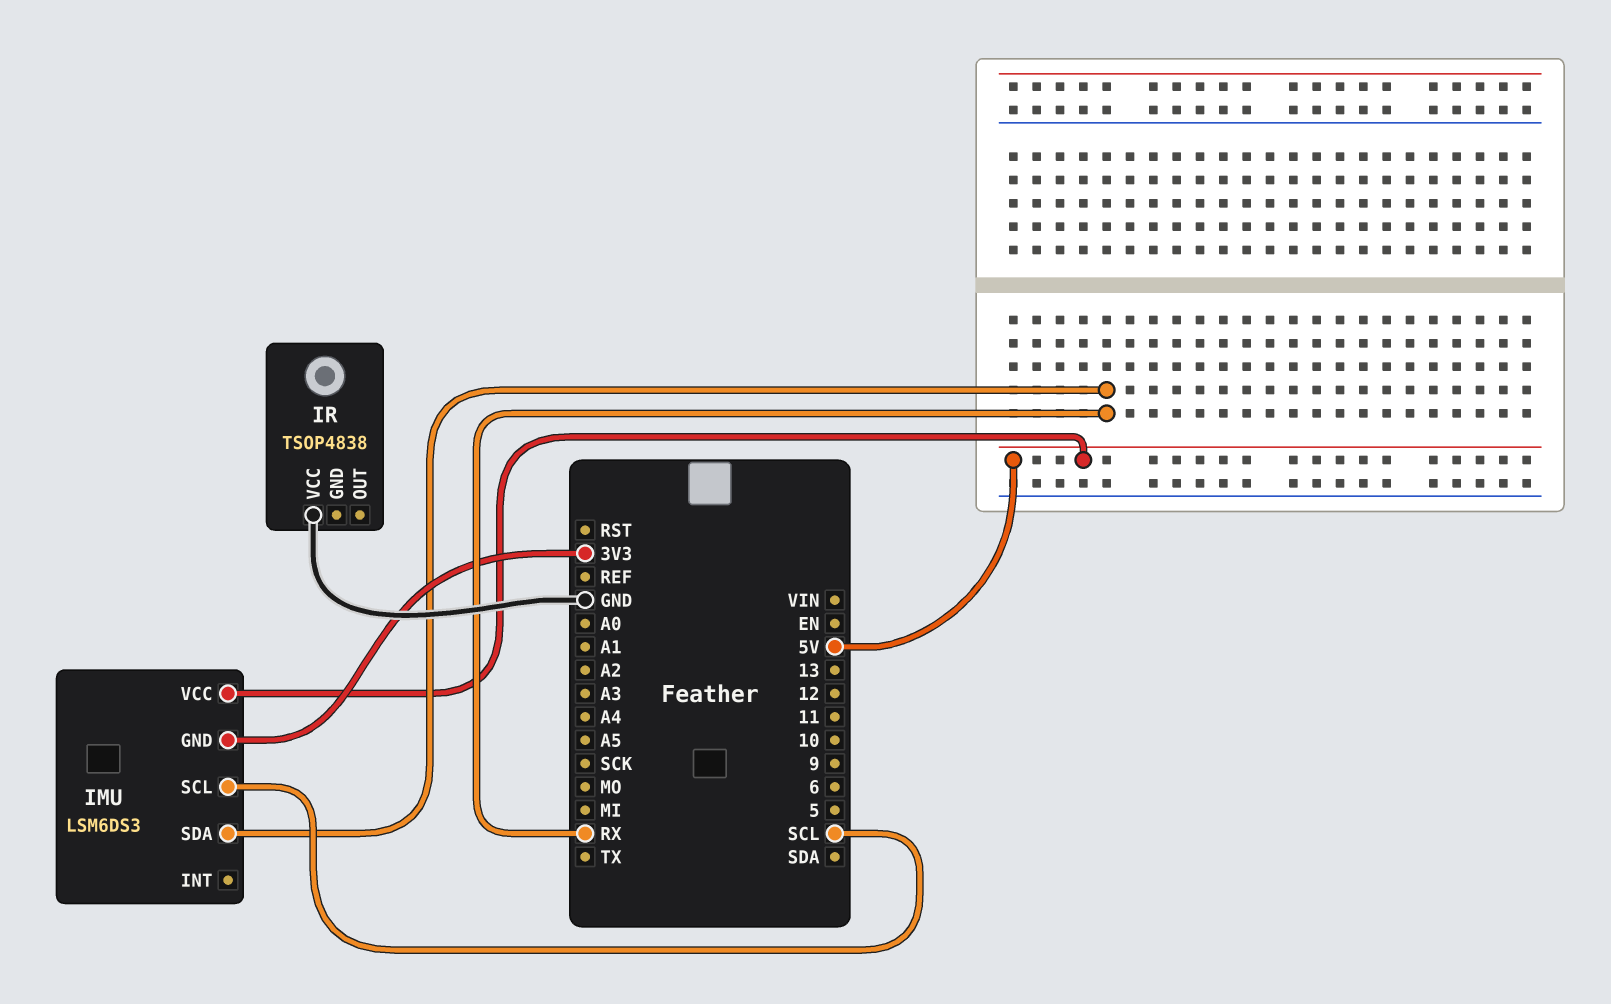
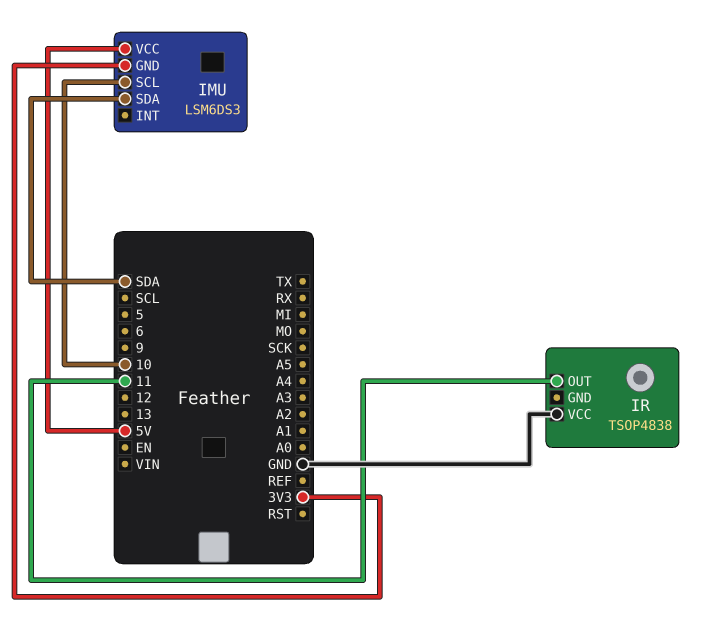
IMU pin SCL: SCL -> 10
IMU pin SDA: RX -> SDA
IR pin OUT: none -> 11

